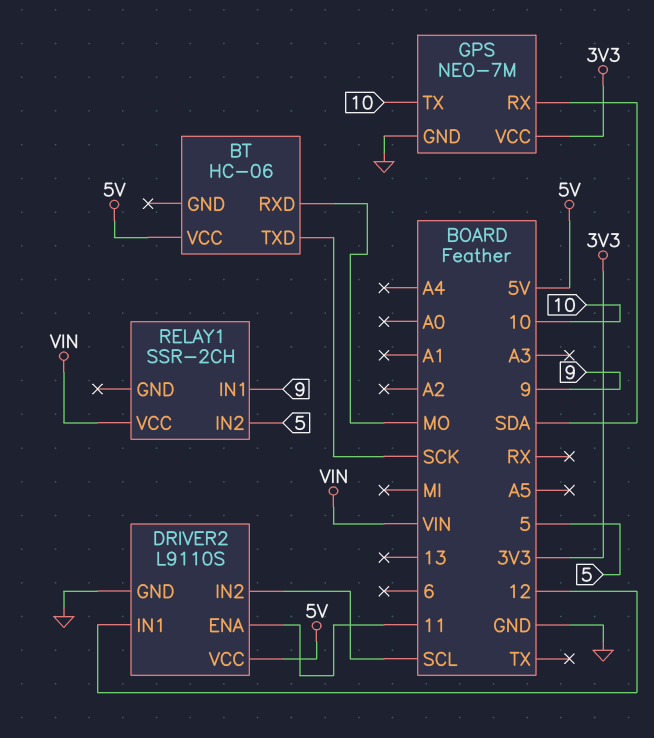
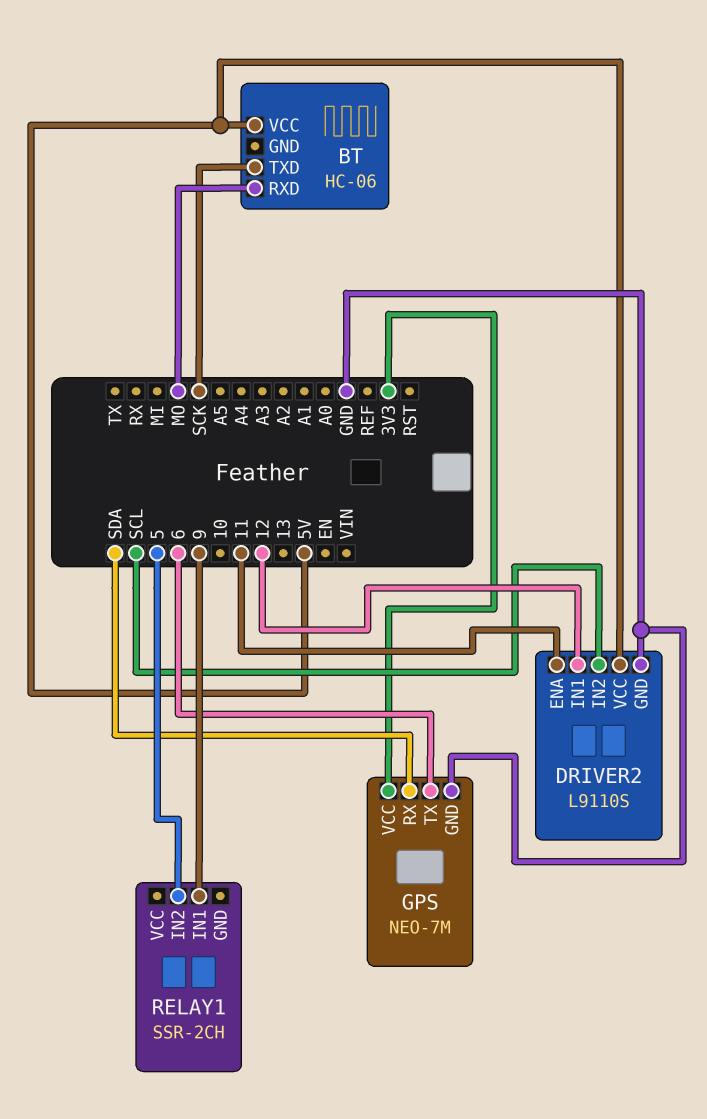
GPS pin TX: 10 -> 6
RELAY1 pin VCC: VIN -> none

